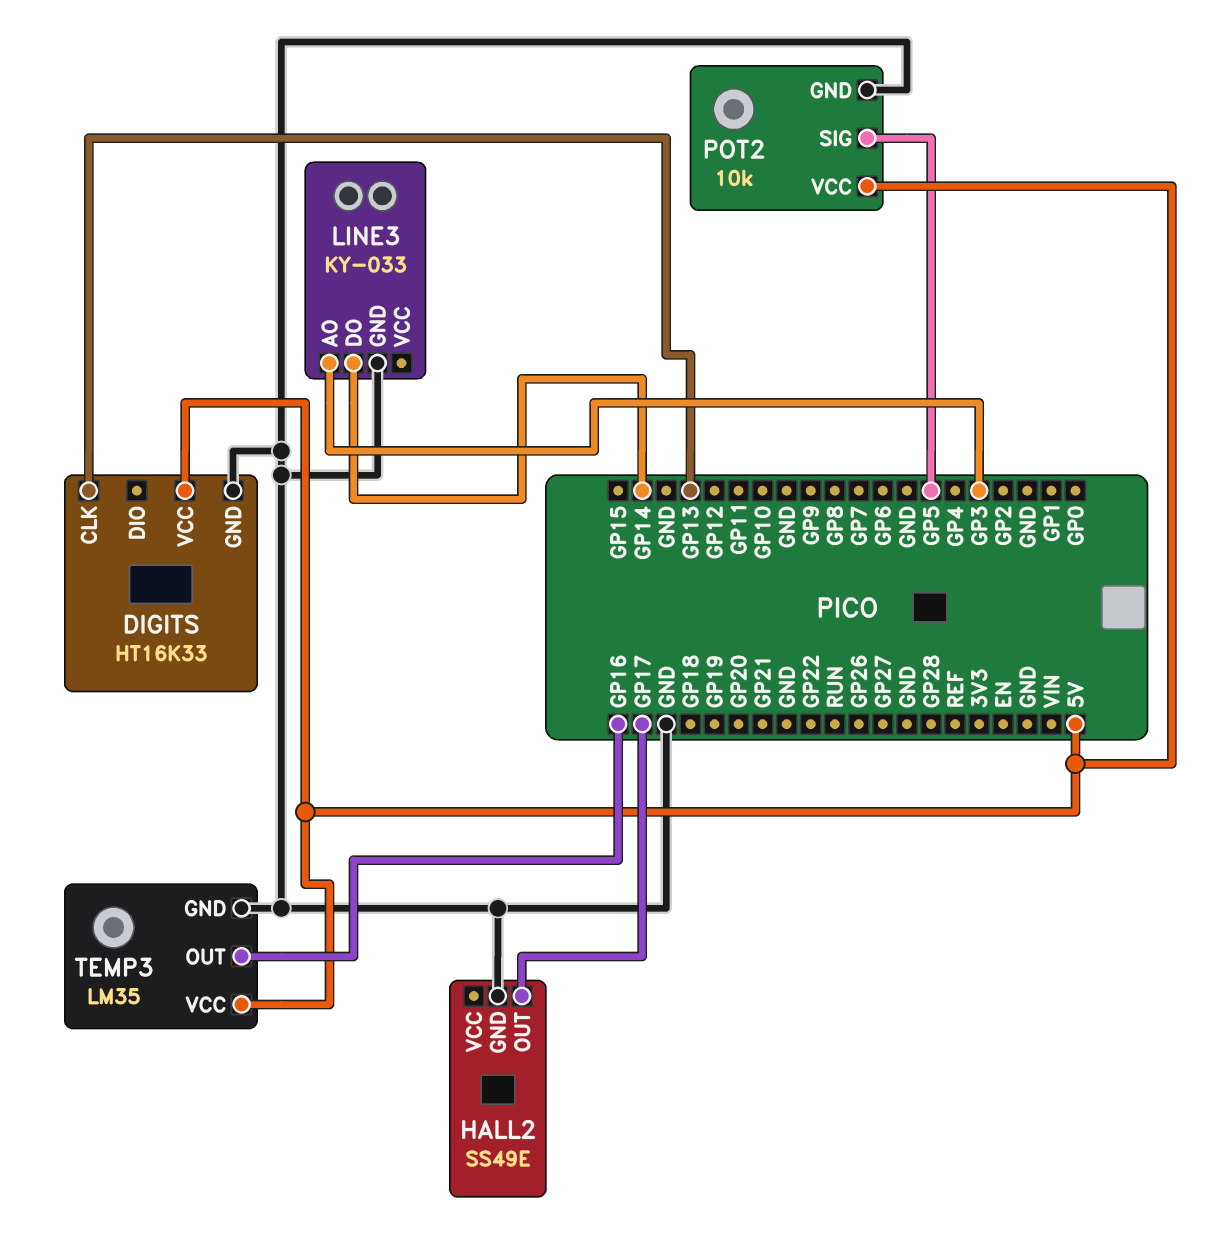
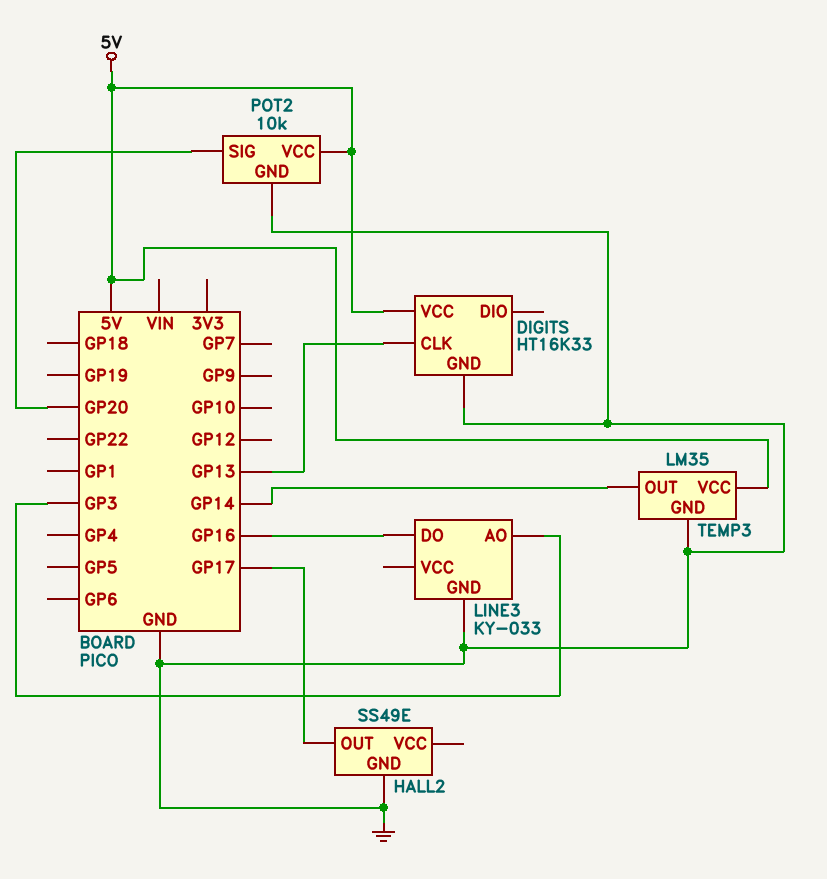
LINE3 pin DO: GP14 -> GP16
POT2 pin SIG: GP5 -> GP20
TEMP3 pin OUT: GP16 -> GP14

